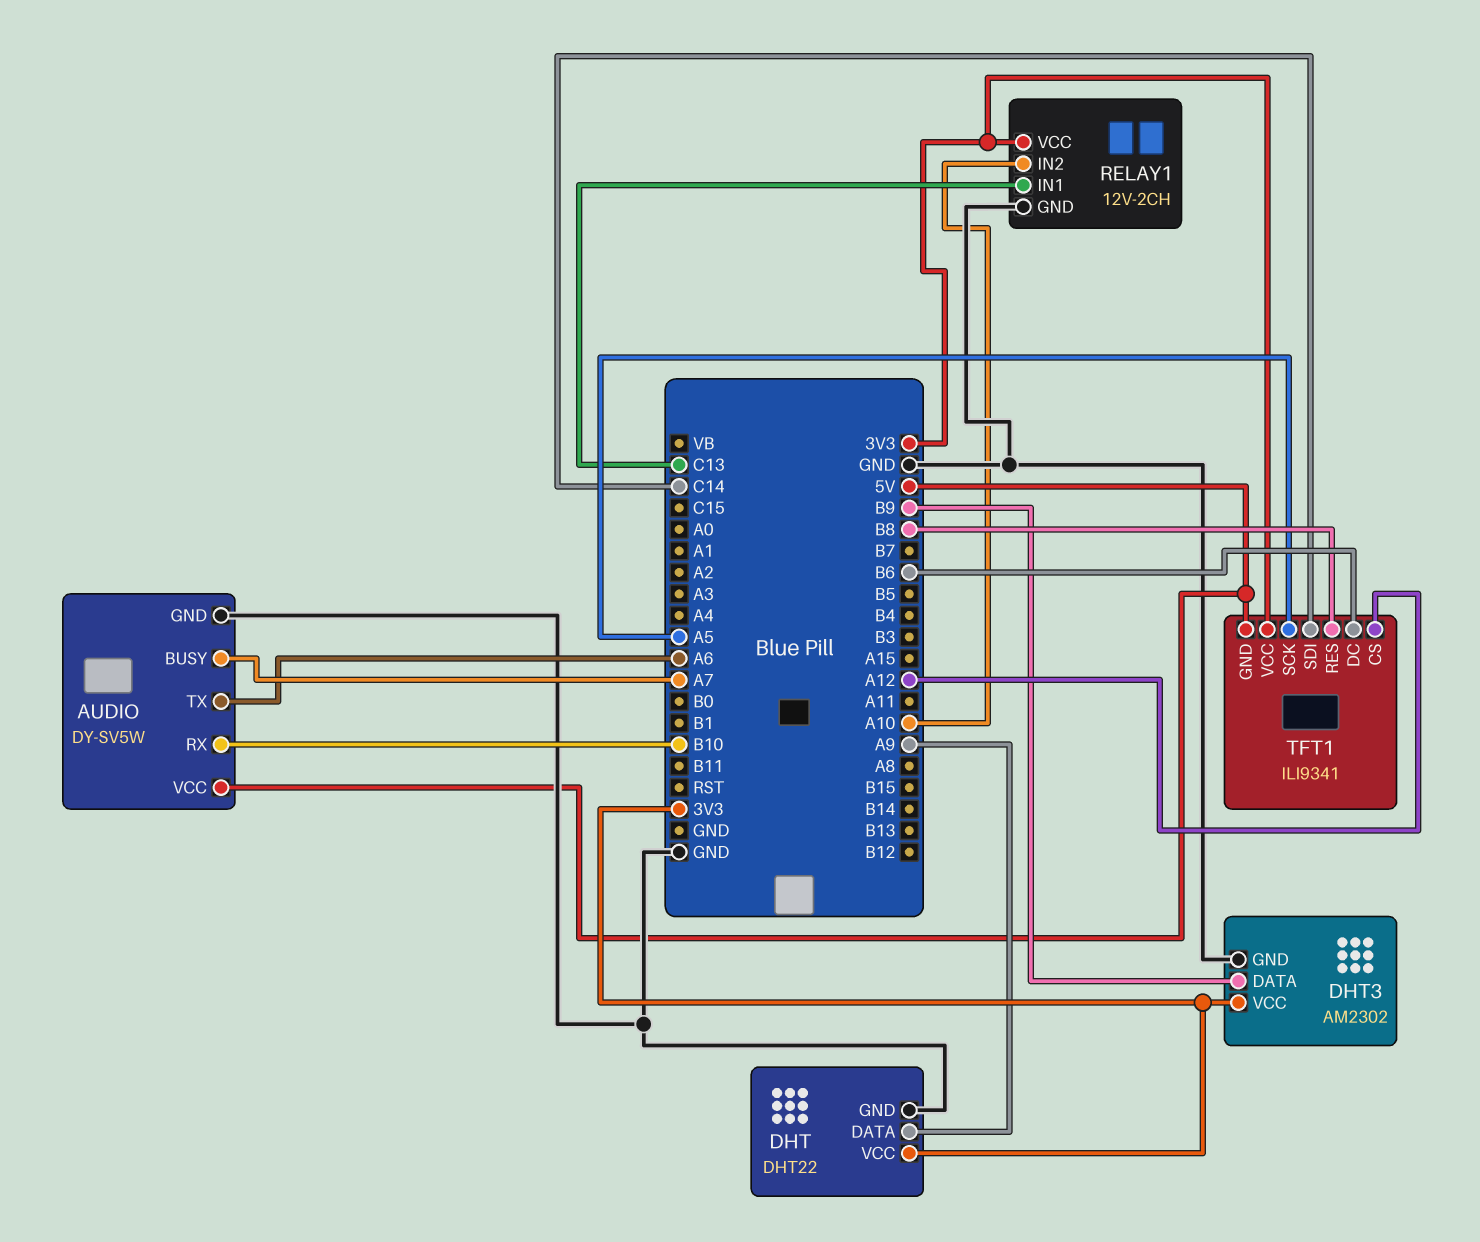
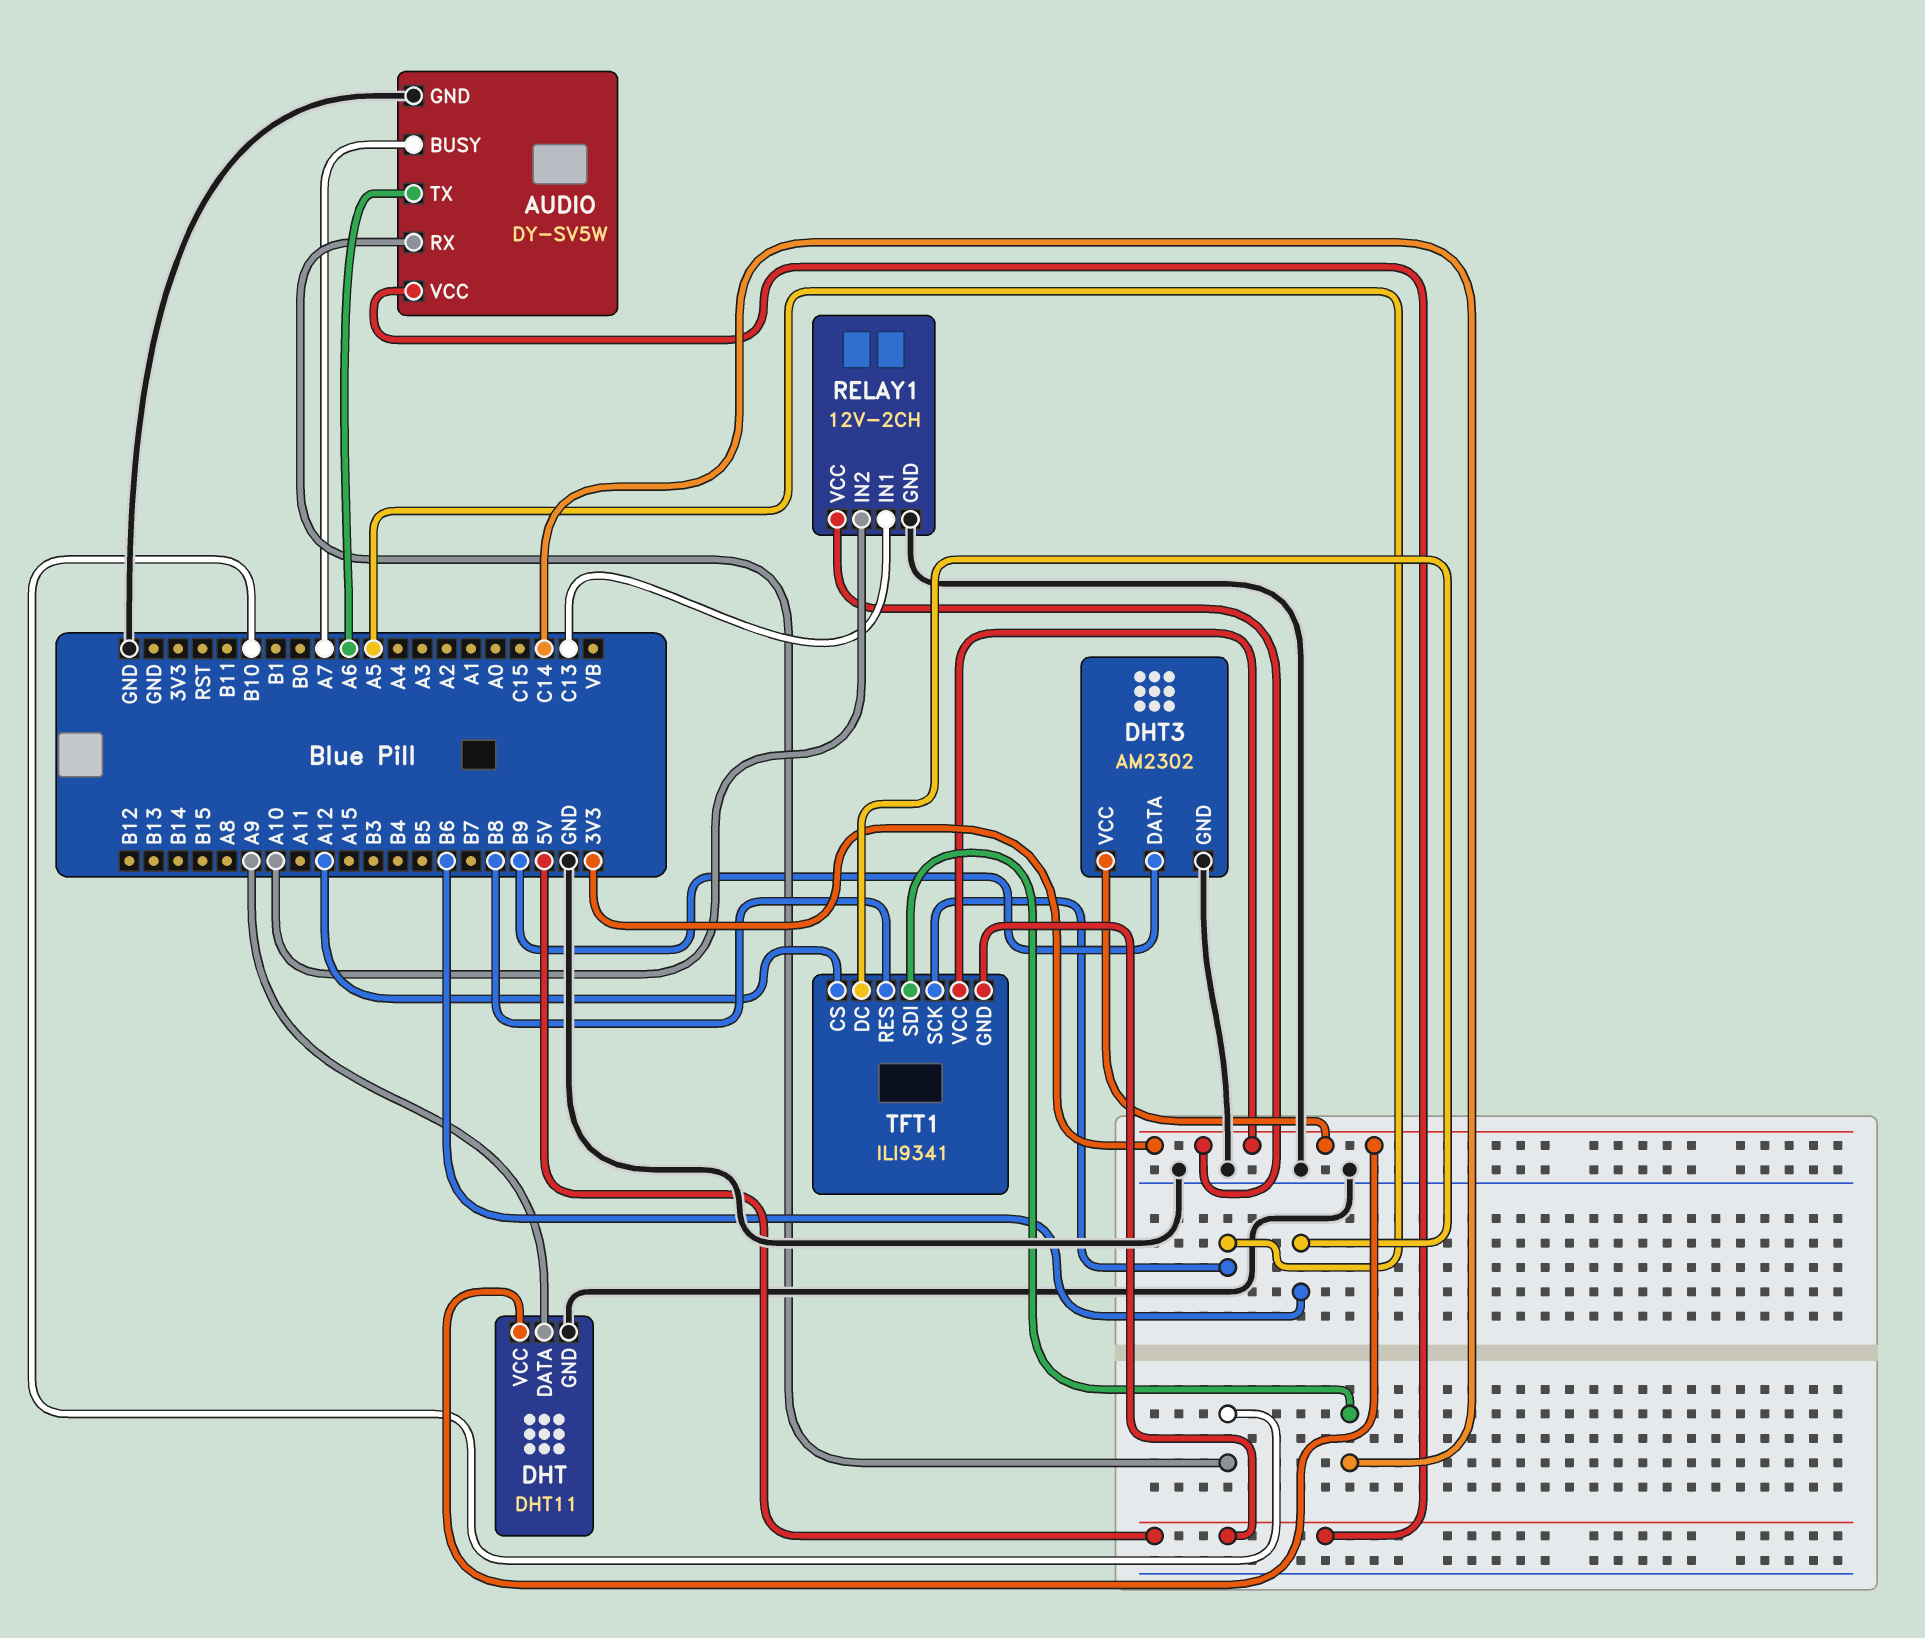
DHT: DHT22 -> DHT11

